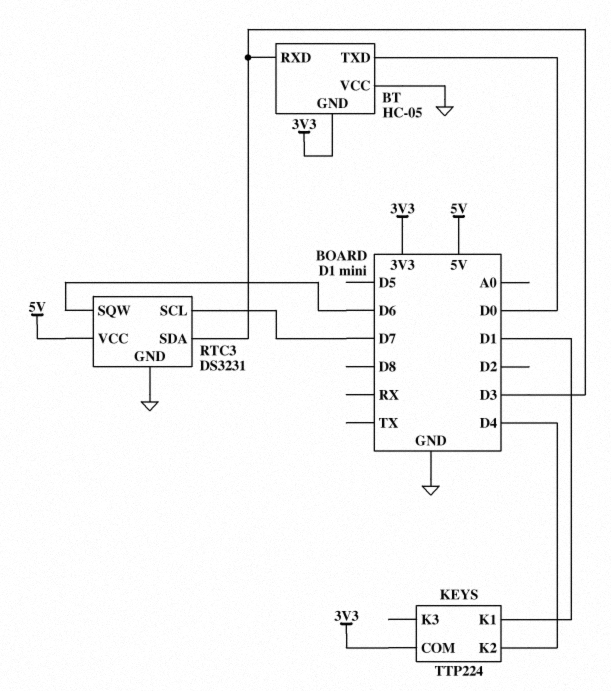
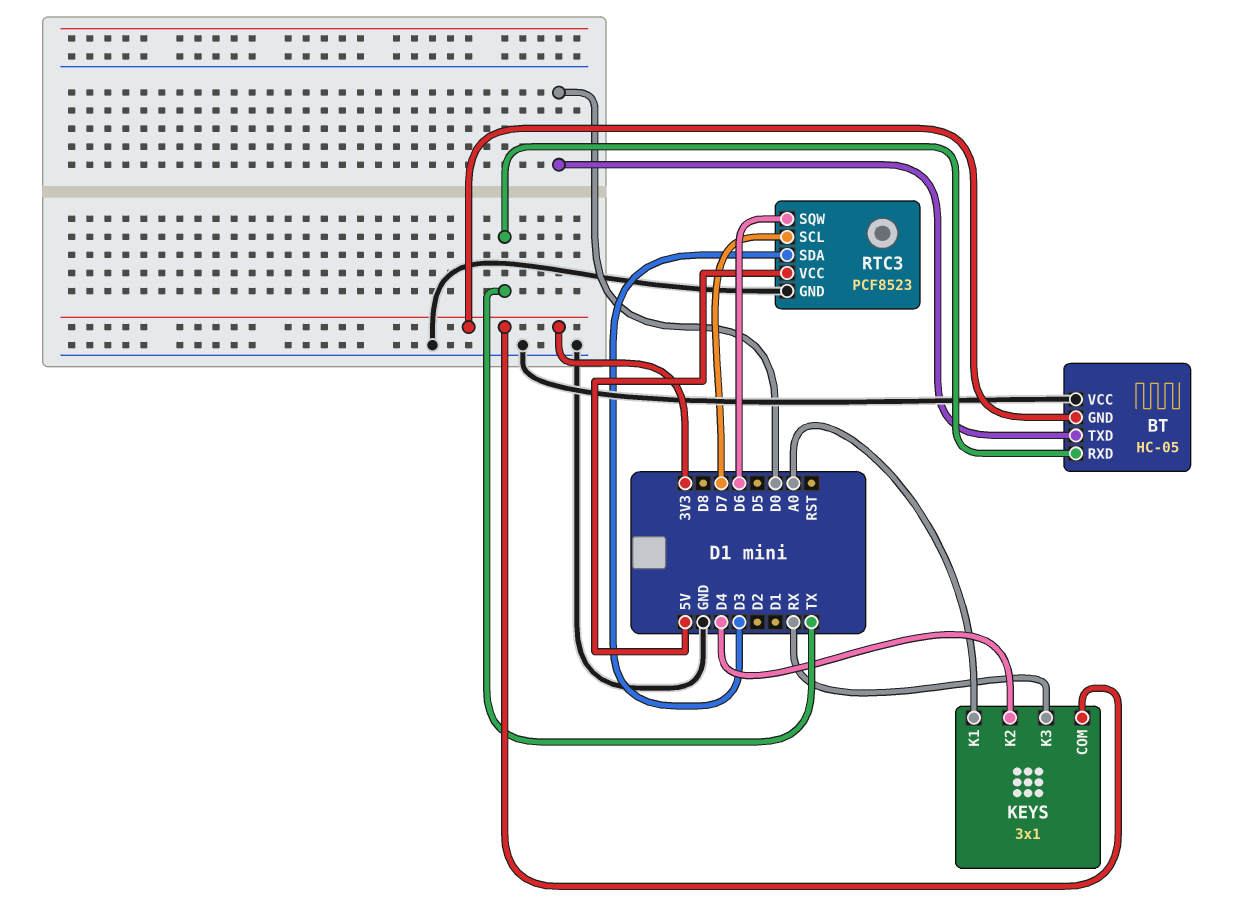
BT pin RXD: D3 -> TX
KEYS: TTP224 -> 3x1
KEYS pin K1: D1 -> A0
KEYS pin K3: none -> RX
RTC3: DS3231 -> PCF8523

